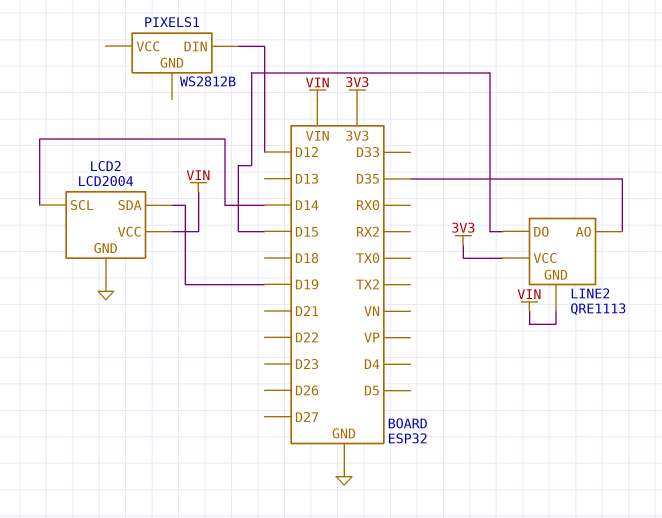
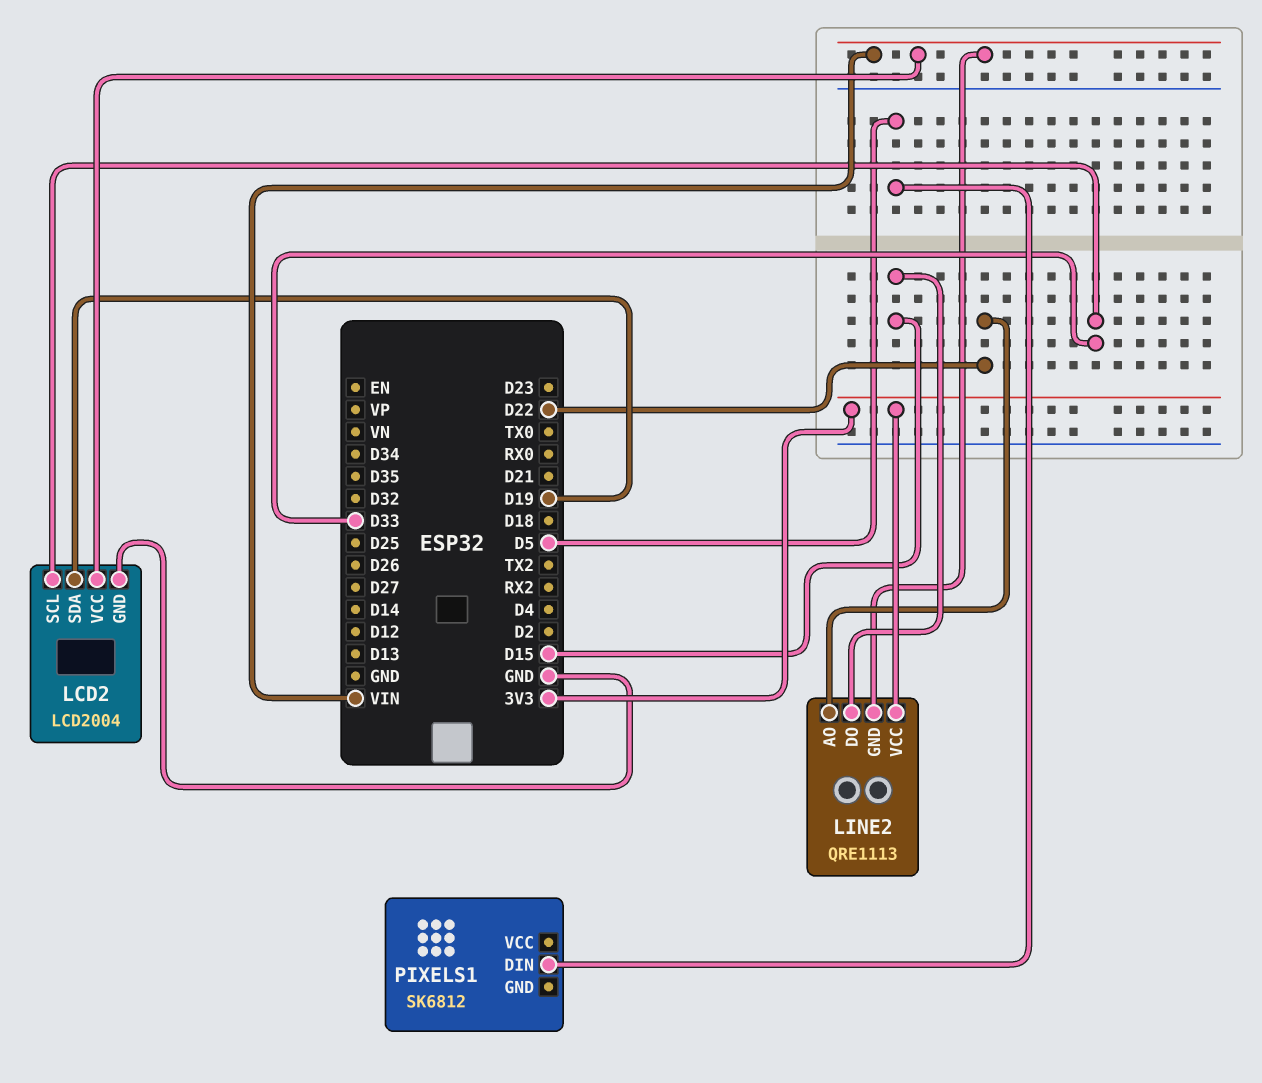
LCD2 pin SCL: D14 -> D33
LINE2 pin AO: D35 -> D22
PIXELS1: WS2812B -> SK6812
PIXELS1 pin DIN: D12 -> D5

